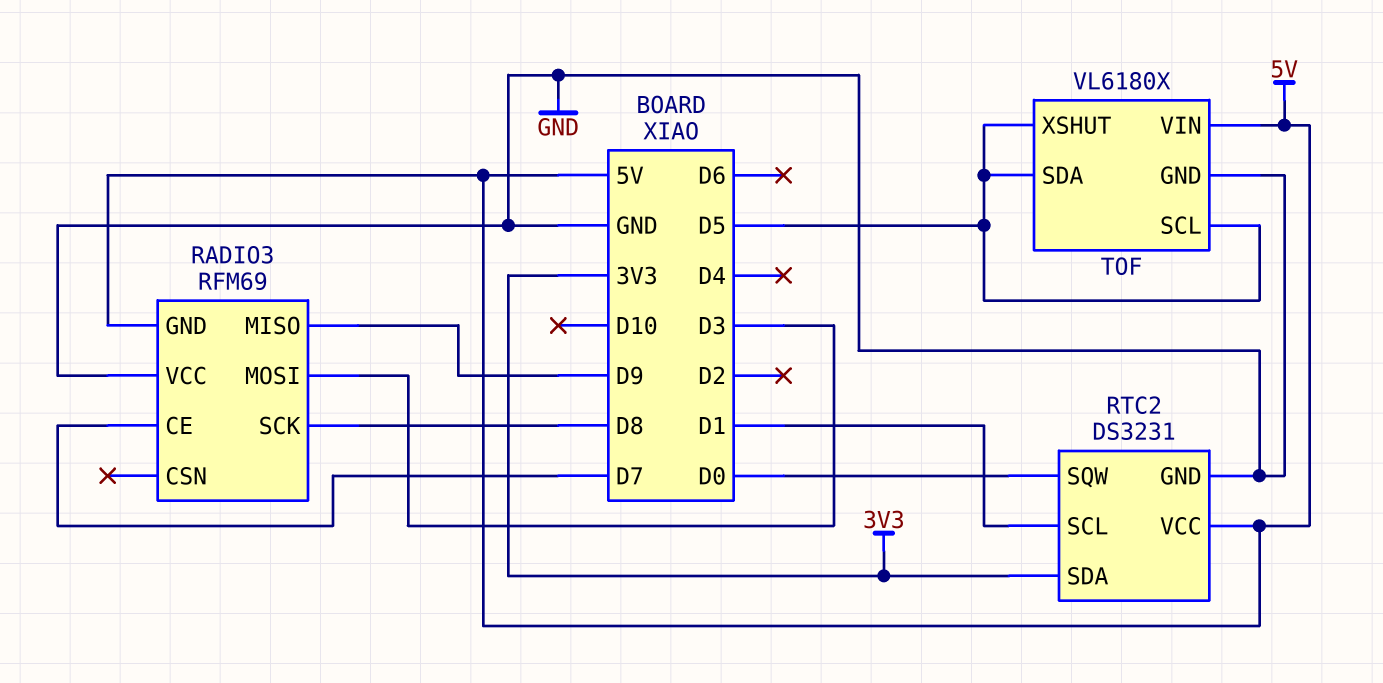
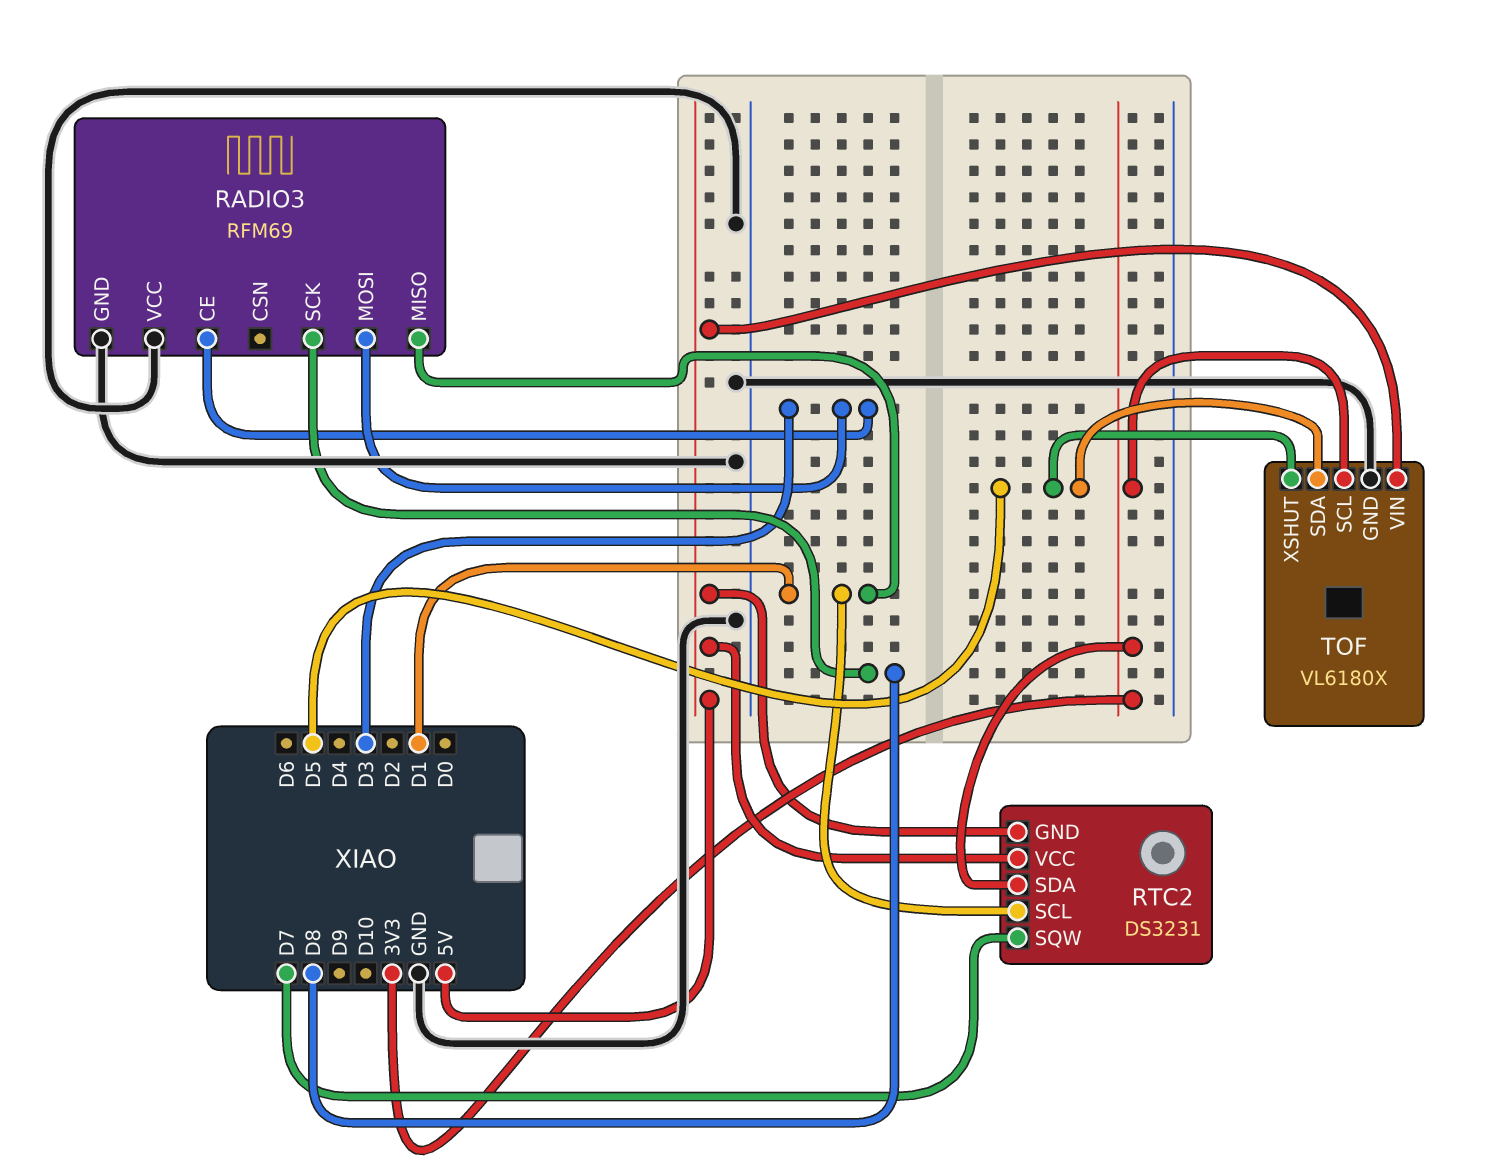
RADIO3 pin CE: D7 -> D3
RADIO3 pin GND: 5V -> GND
RADIO3 pin MISO: D9 -> D1
RTC2 pin GND: GND -> 5V
RTC2 pin SQW: D0 -> D7
TOF pin SCL: D5 -> 3V3

